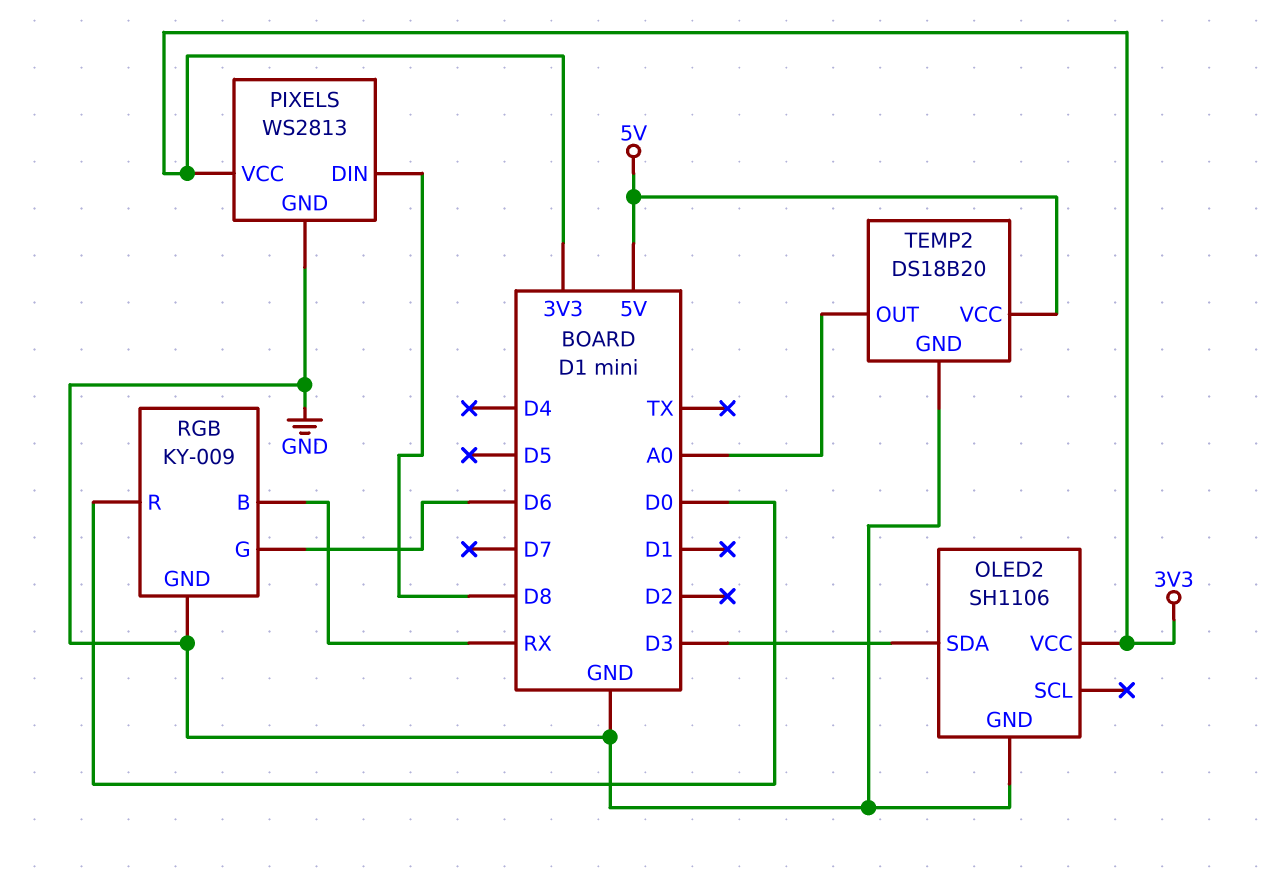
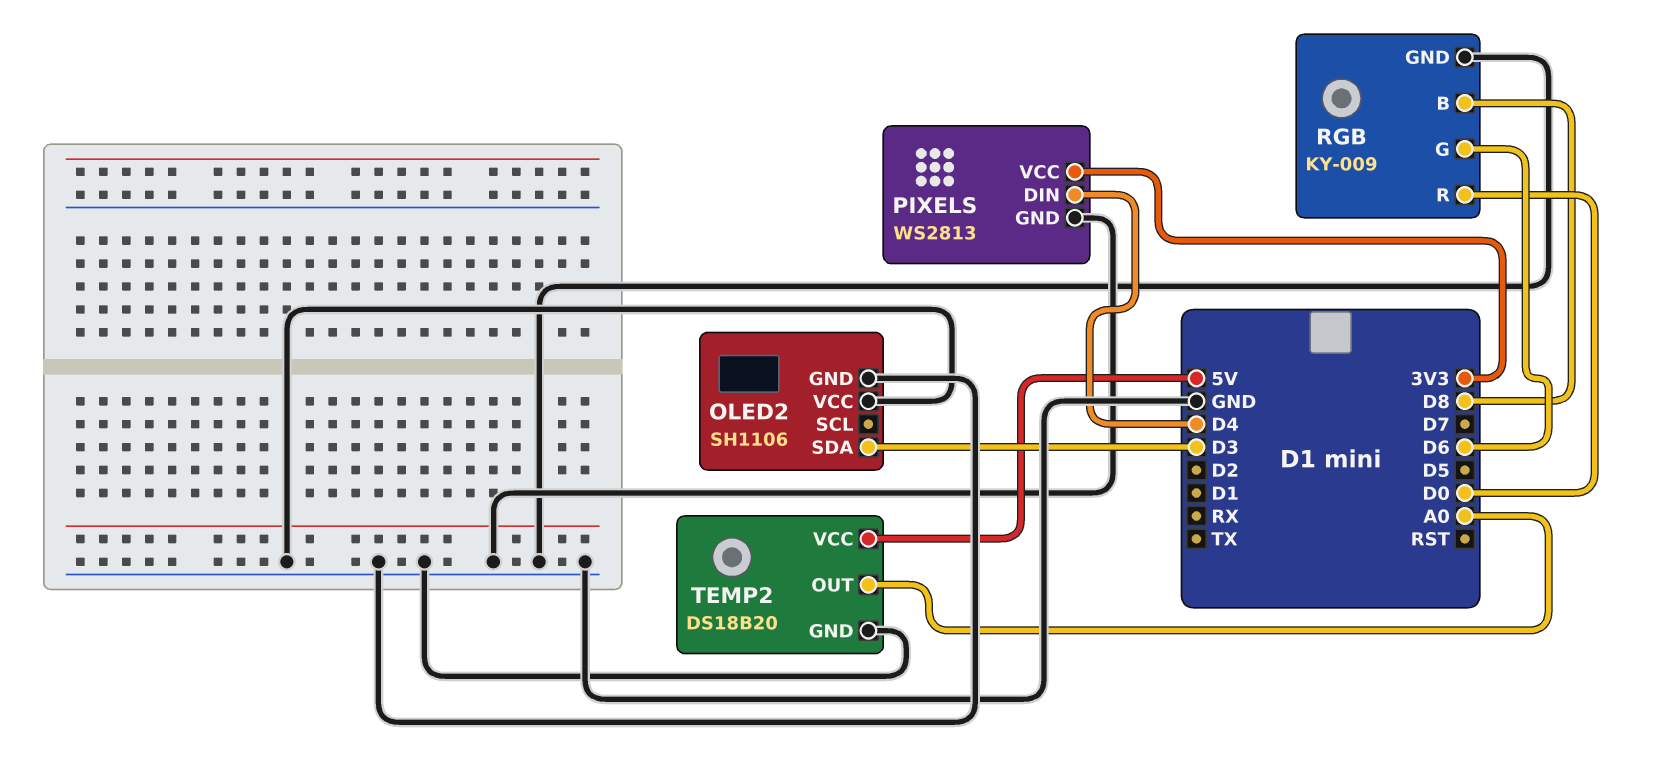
OLED2 pin VCC: 3V3 -> GND
PIXELS pin DIN: D8 -> D4
RGB pin B: RX -> D8

